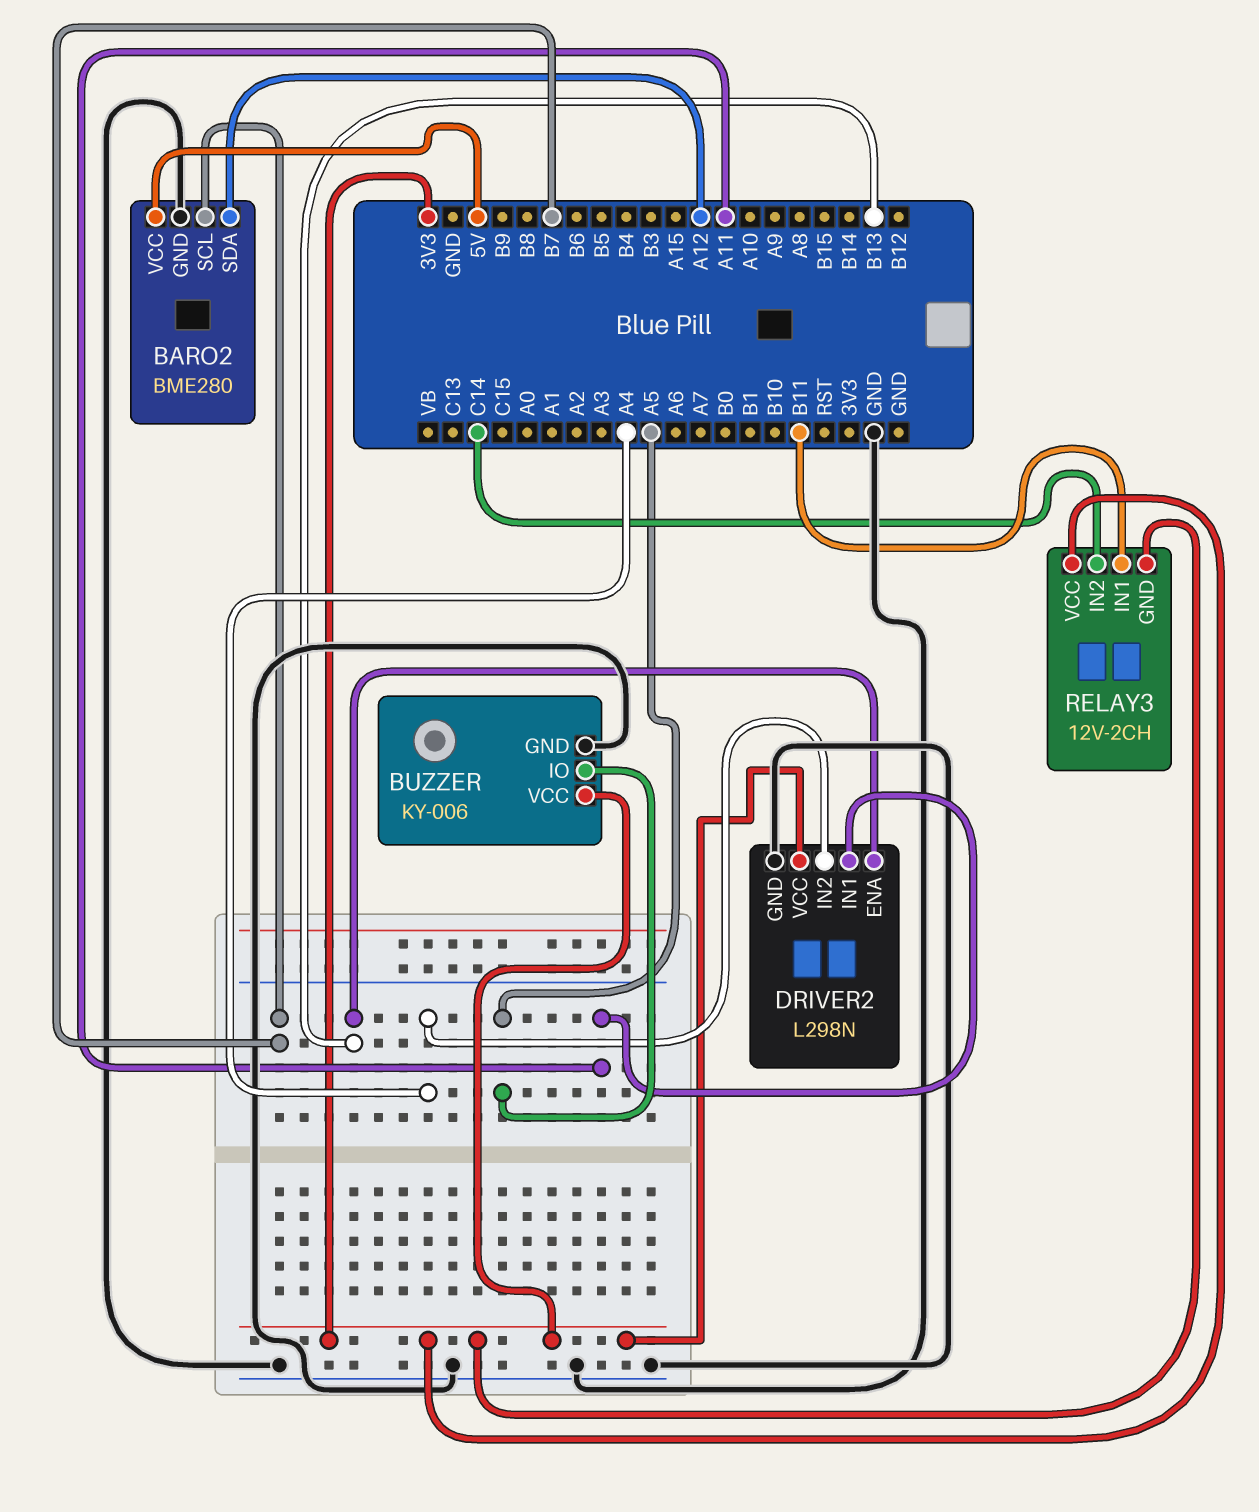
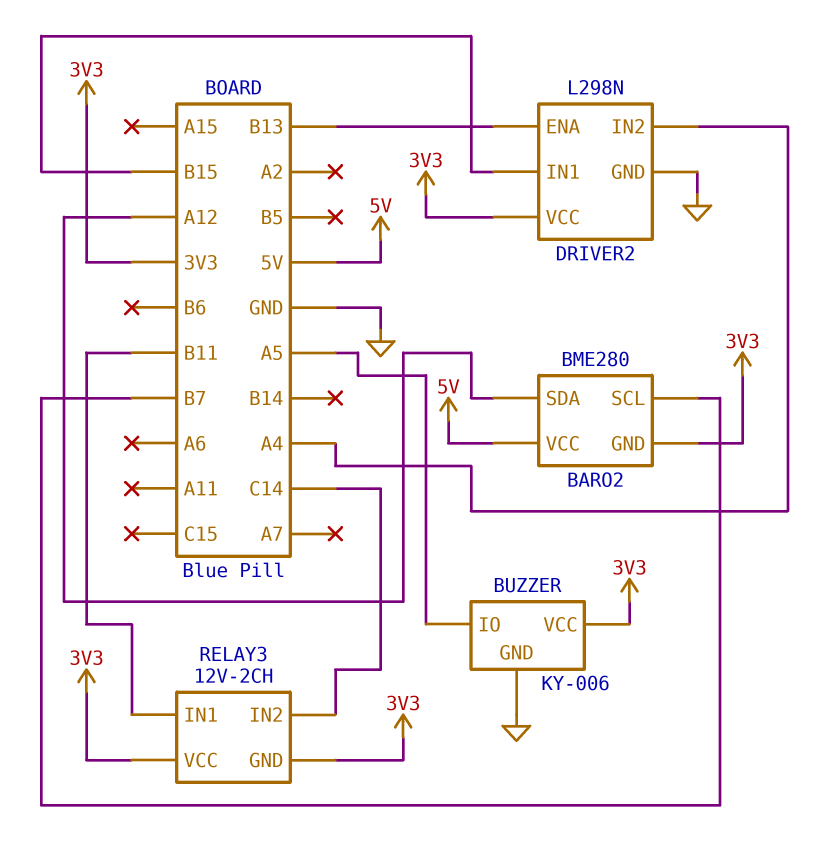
BARO2 pin GND: GND -> 3V3
DRIVER2 pin IN1: A11 -> B15

